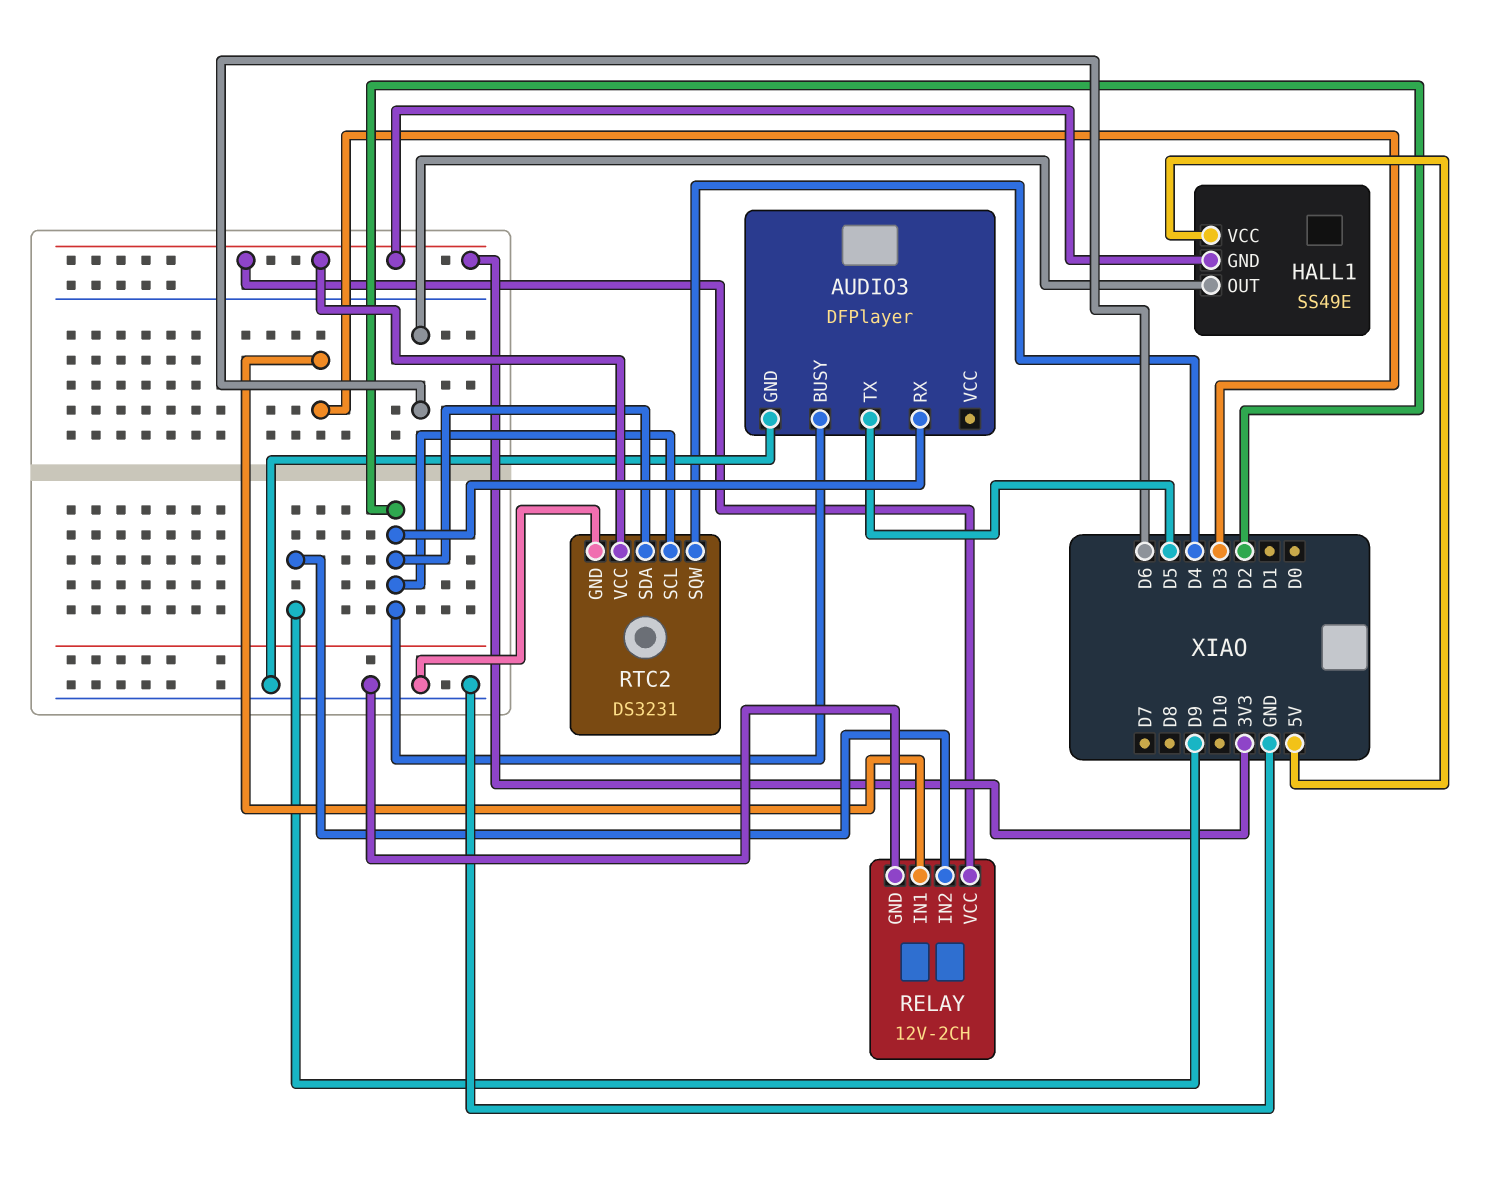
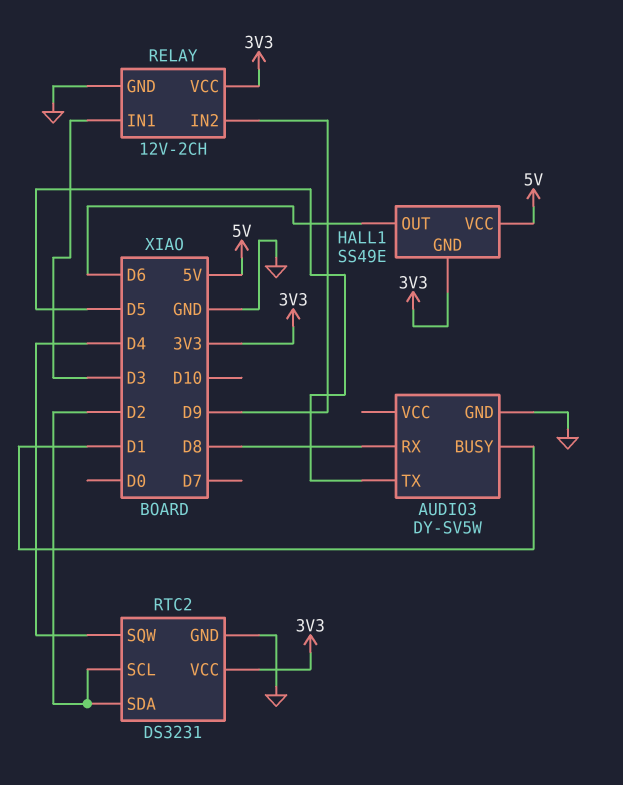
AUDIO3: DFPlayer -> DY-SV5W
AUDIO3 pin BUSY: D2 -> D1
AUDIO3 pin RX: D2 -> D8

